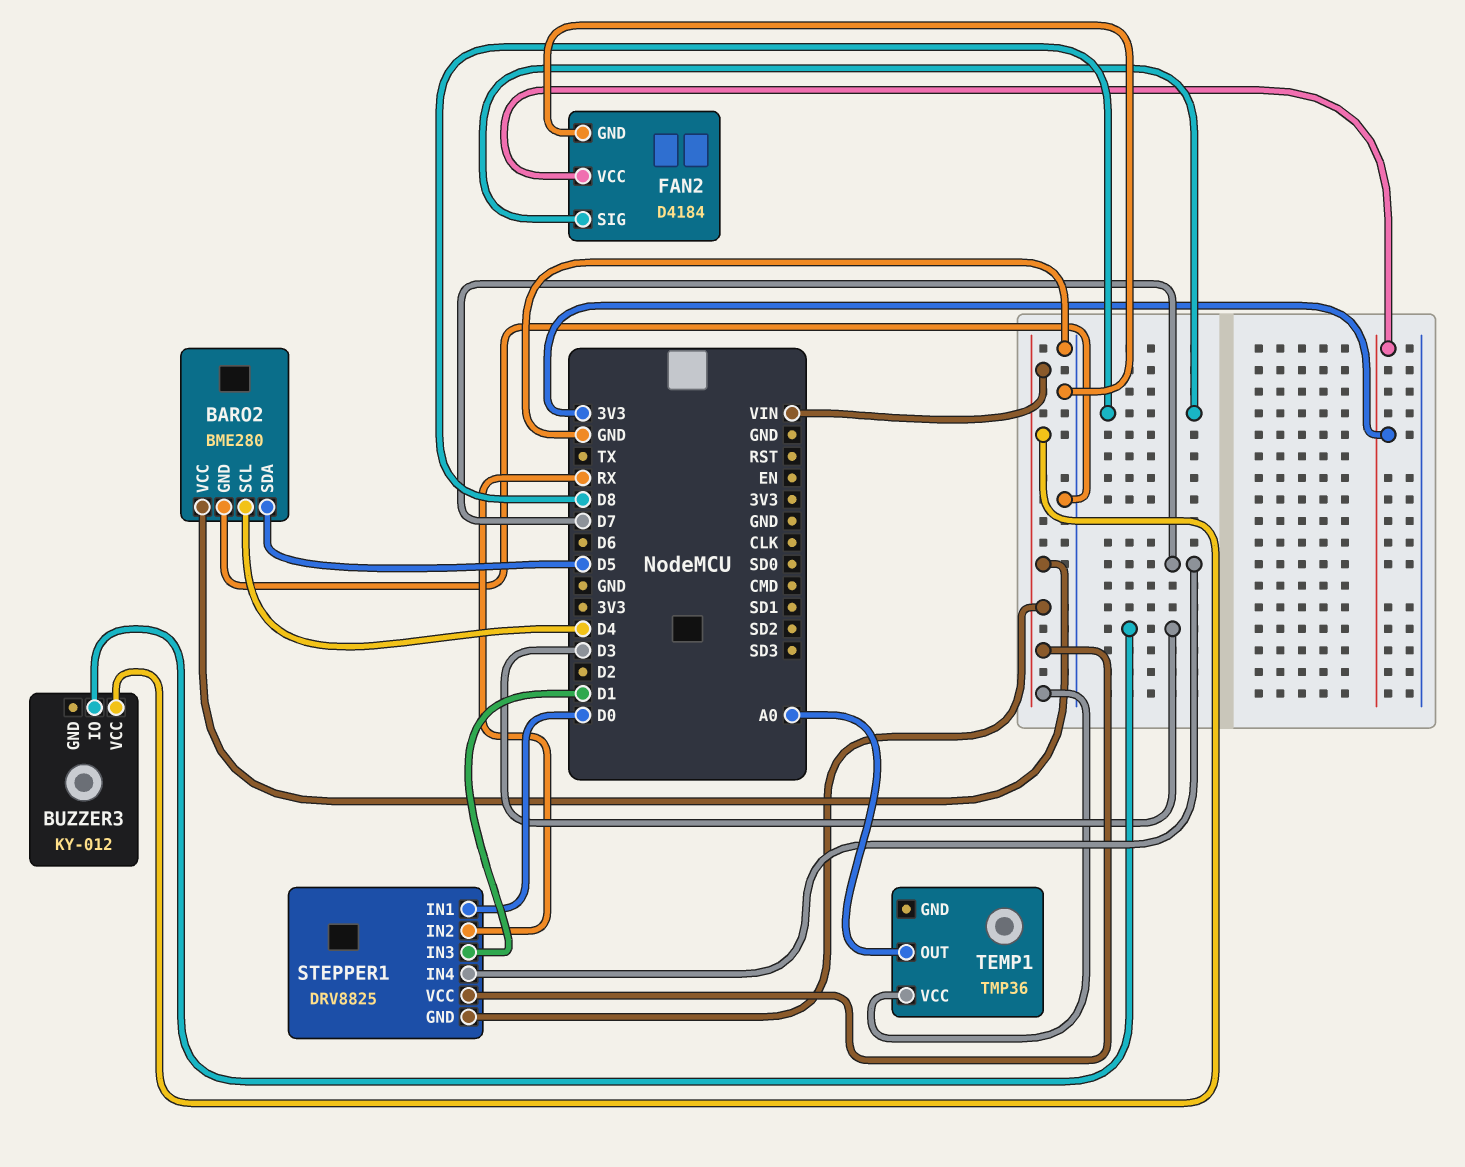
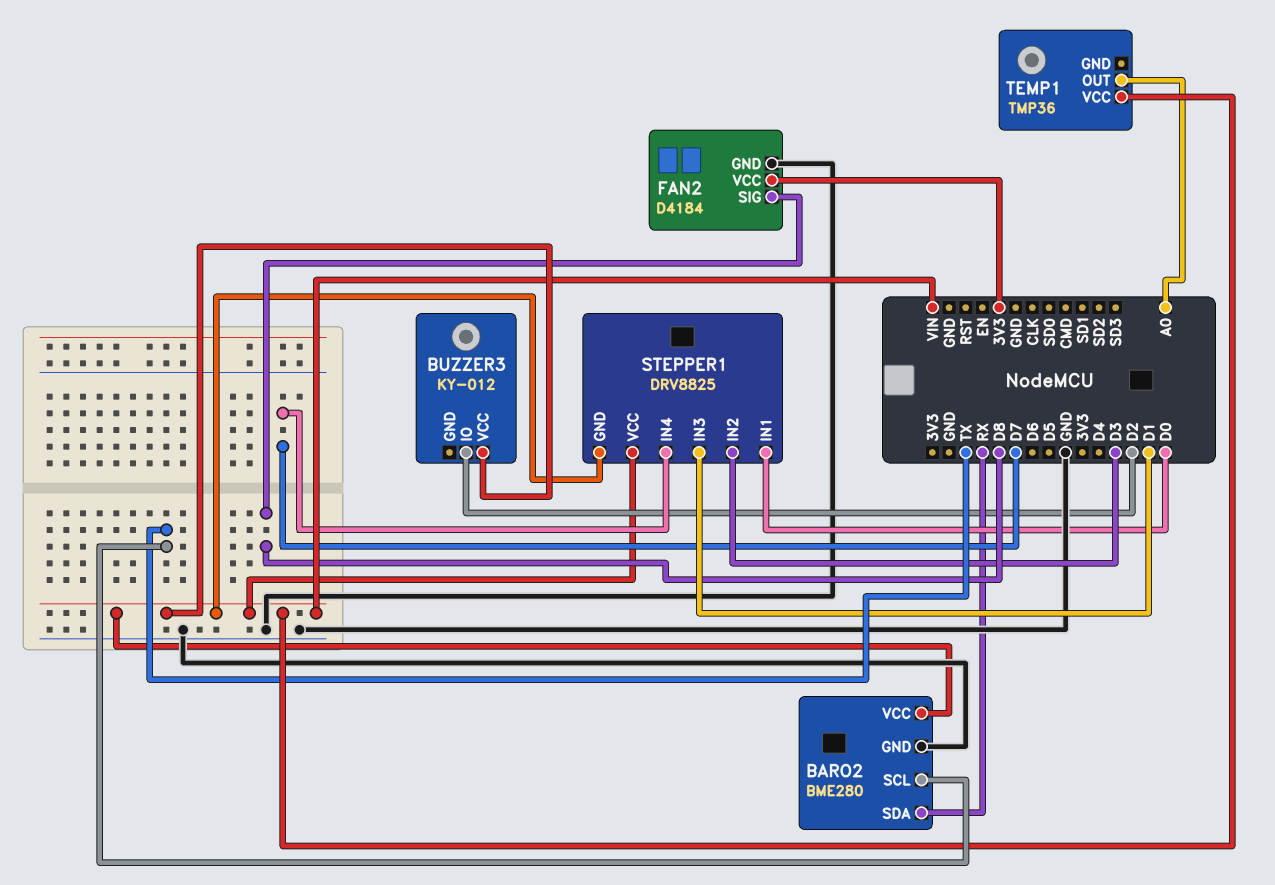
BARO2 pin SCL: D4 -> TX
BARO2 pin SDA: D5 -> RX
BUZZER3 pin IO: D3 -> D2
STEPPER1 pin IN2: RX -> D3

